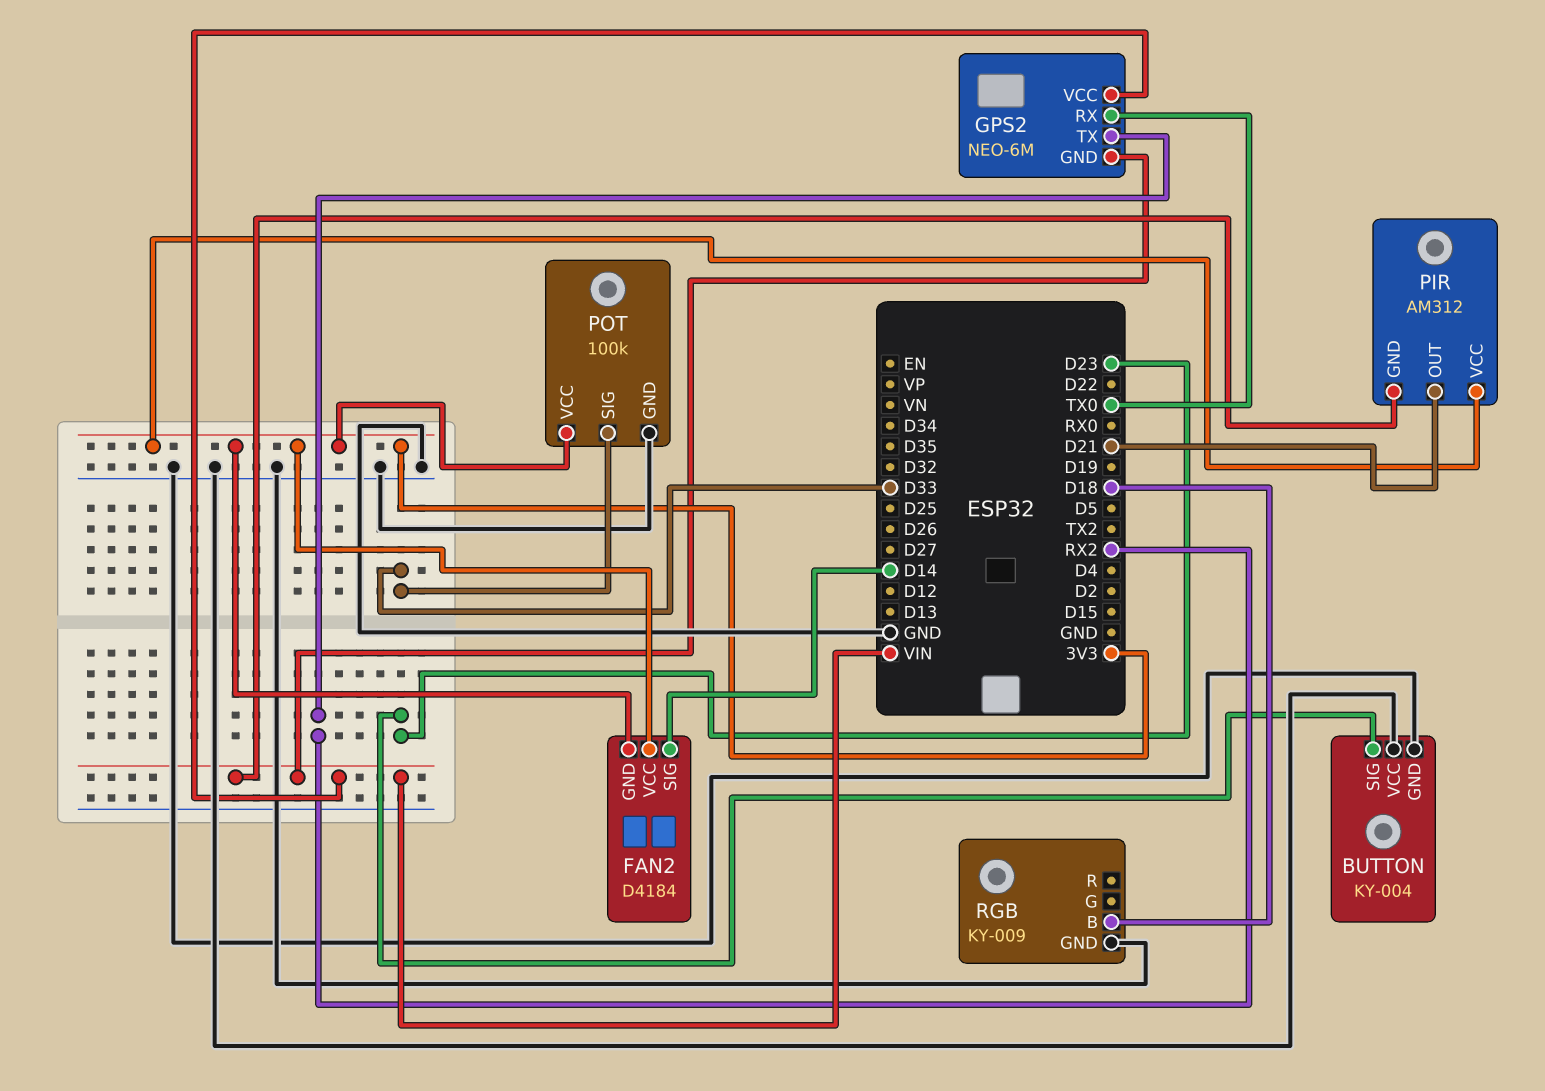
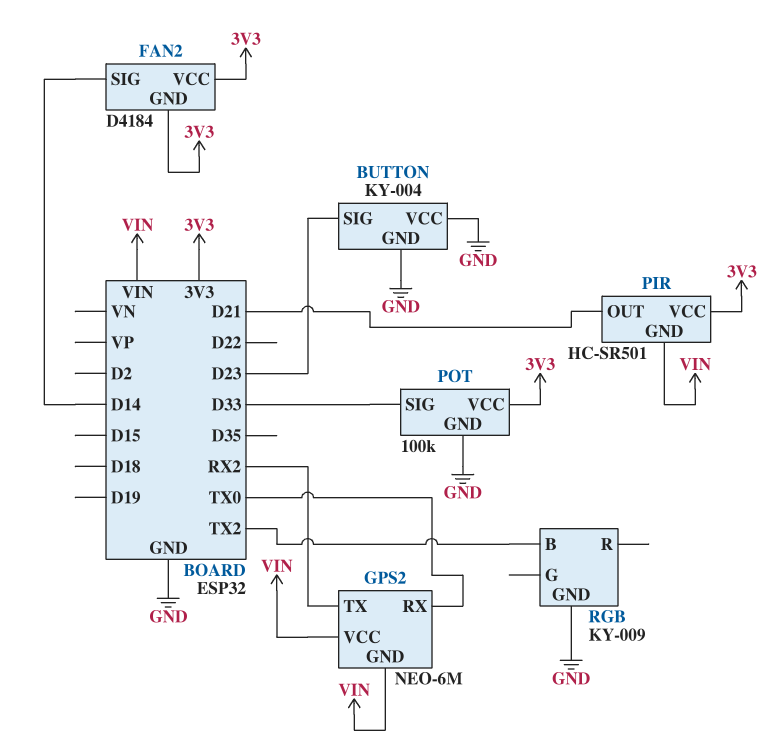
PIR: AM312 -> HC-SR501
RGB pin B: D18 -> TX2

